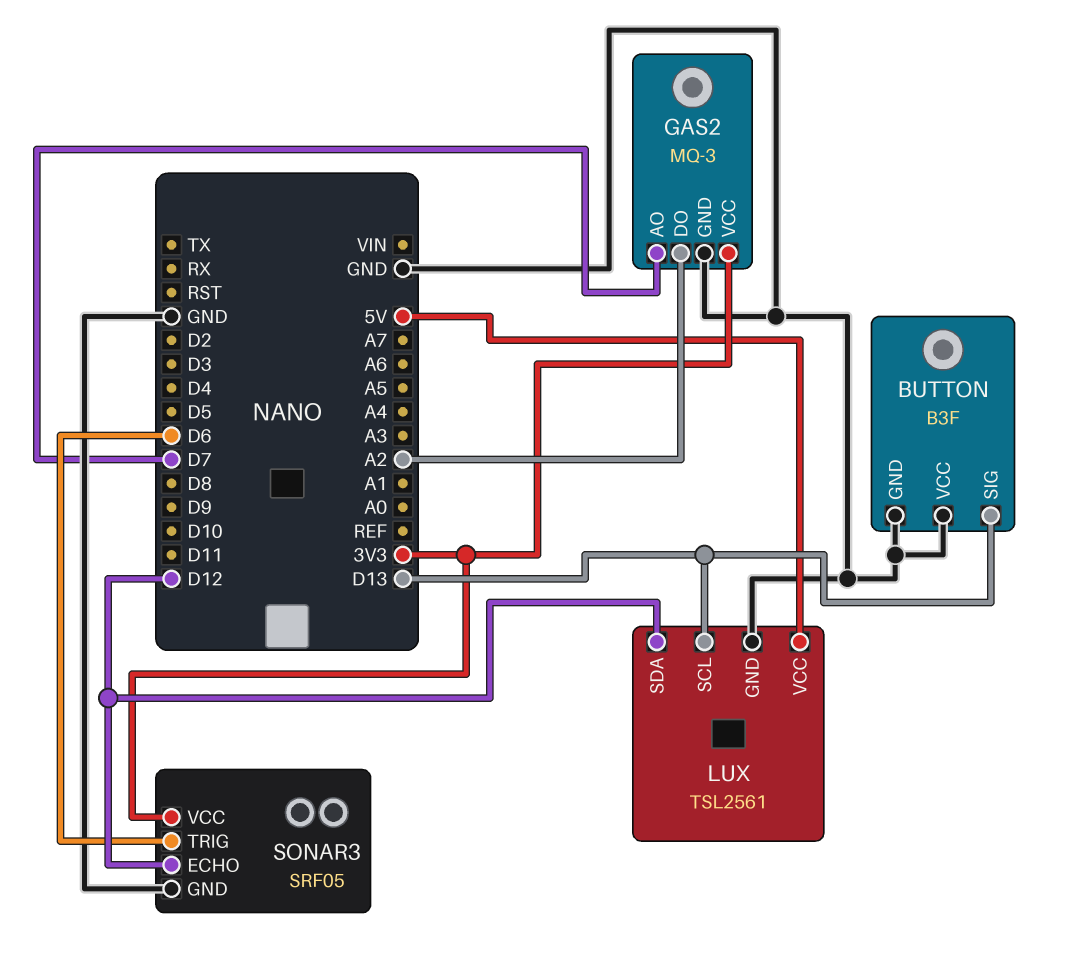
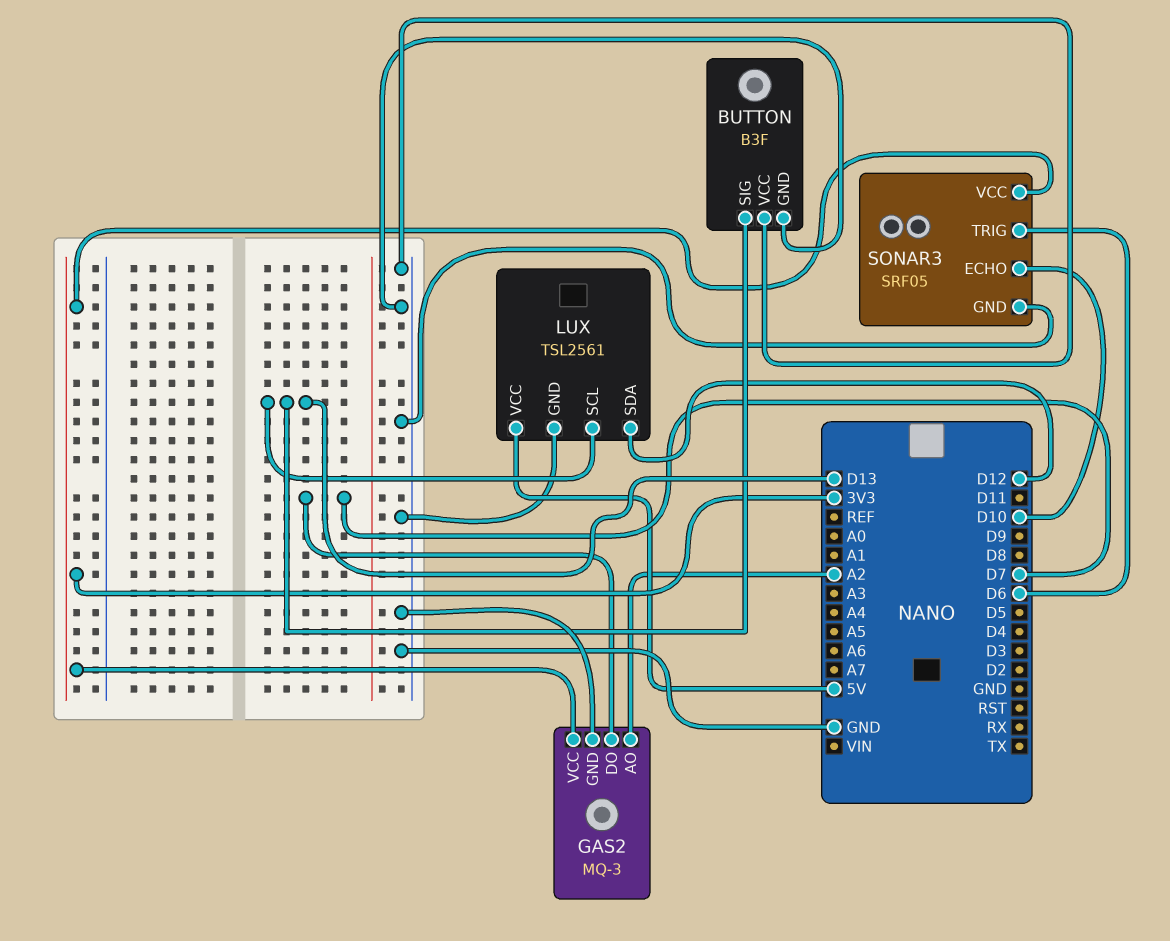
GAS2 pin AO: D7 -> A2
GAS2 pin DO: A2 -> D7
SONAR3 pin ECHO: D12 -> D10

